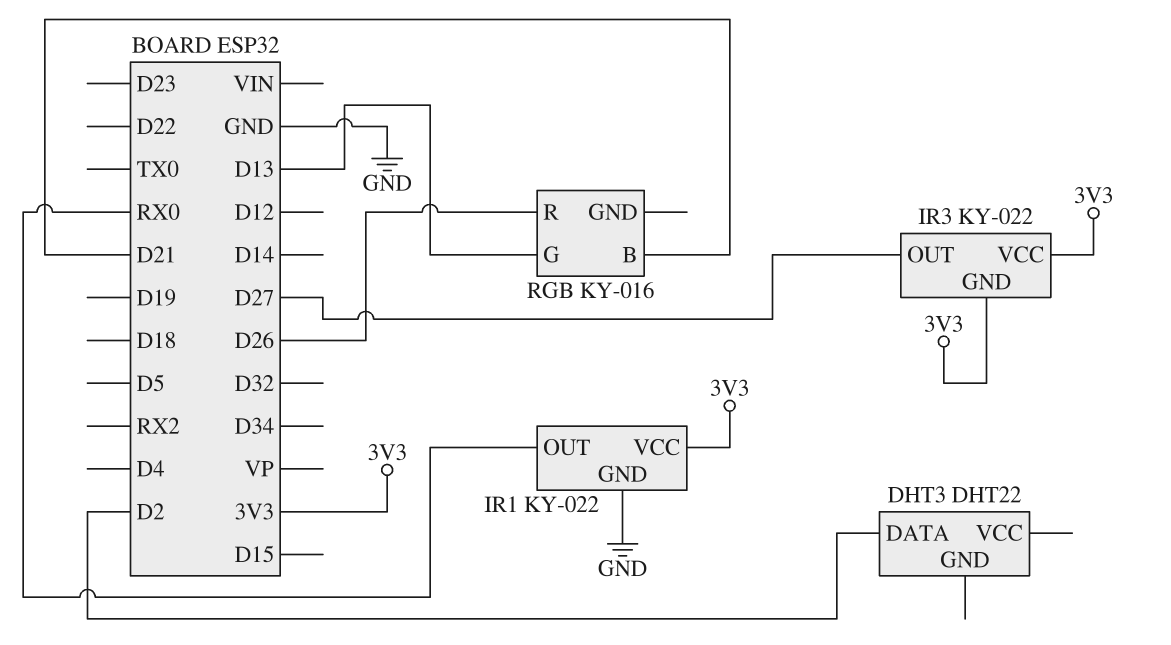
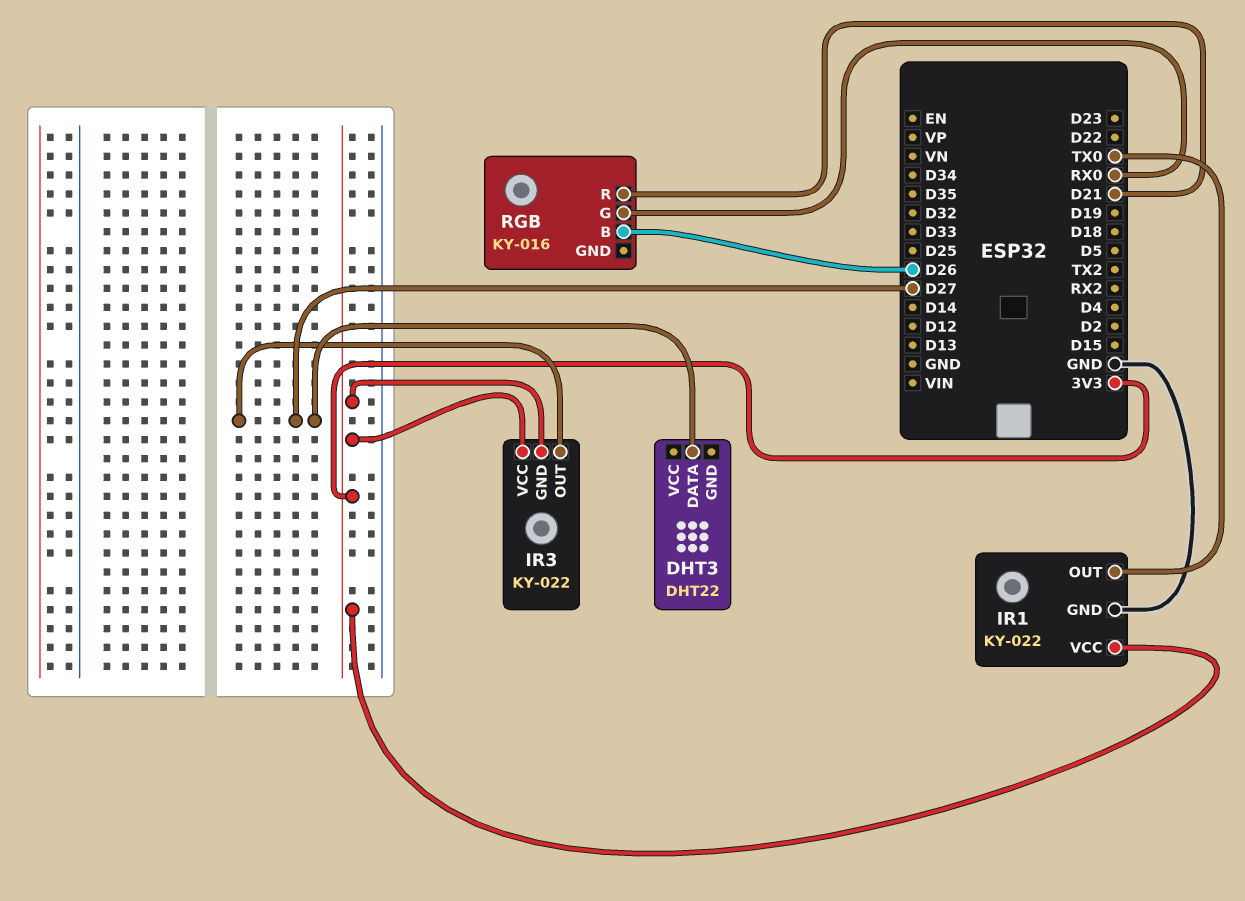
DHT3 pin DATA: D2 -> D27
IR1 pin OUT: RX0 -> TX0
RGB pin B: D21 -> D26
RGB pin G: D13 -> RX0
RGB pin R: D26 -> D21

